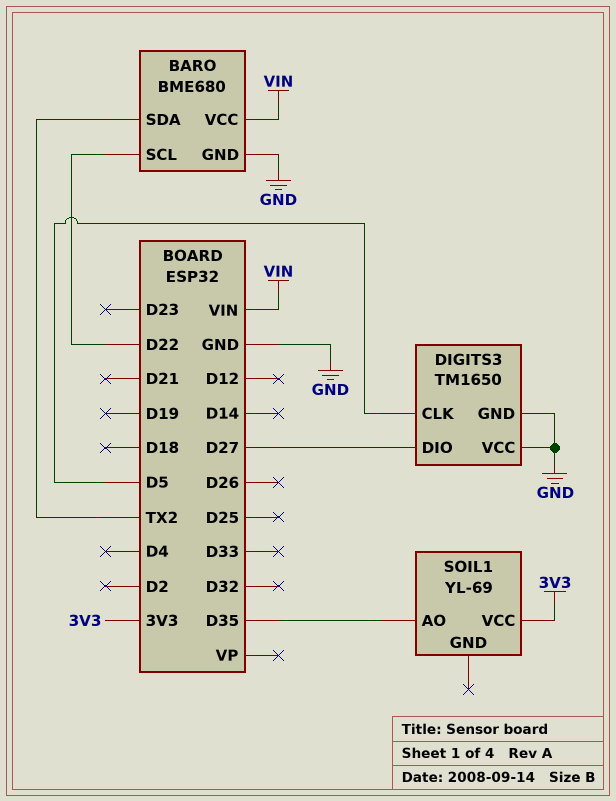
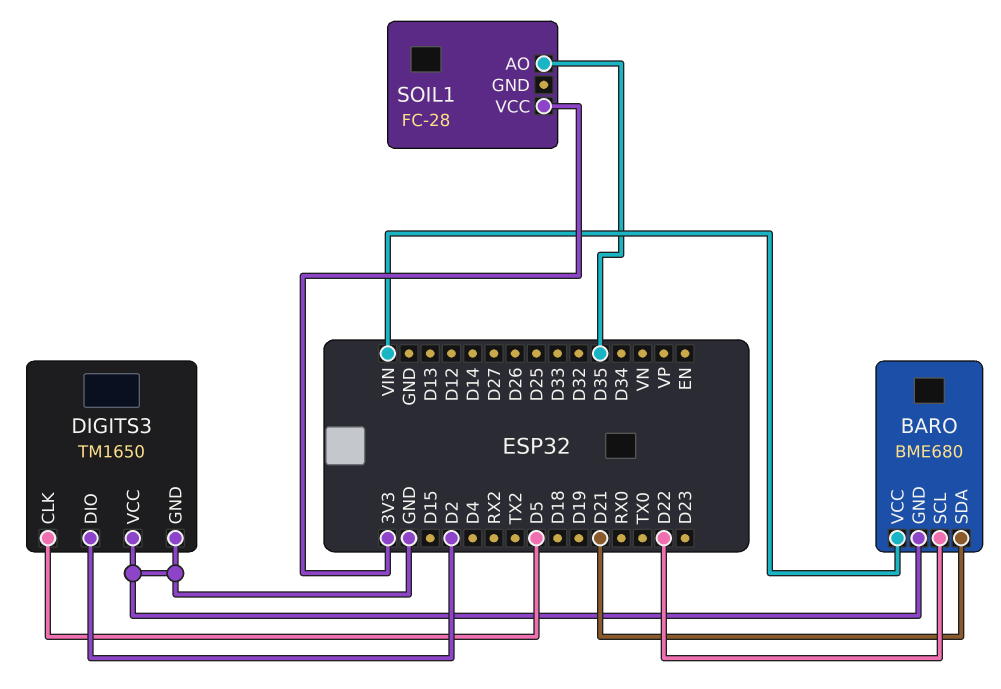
BARO pin SDA: TX2 -> D21
DIGITS3 pin DIO: D27 -> D2
SOIL1: YL-69 -> FC-28

